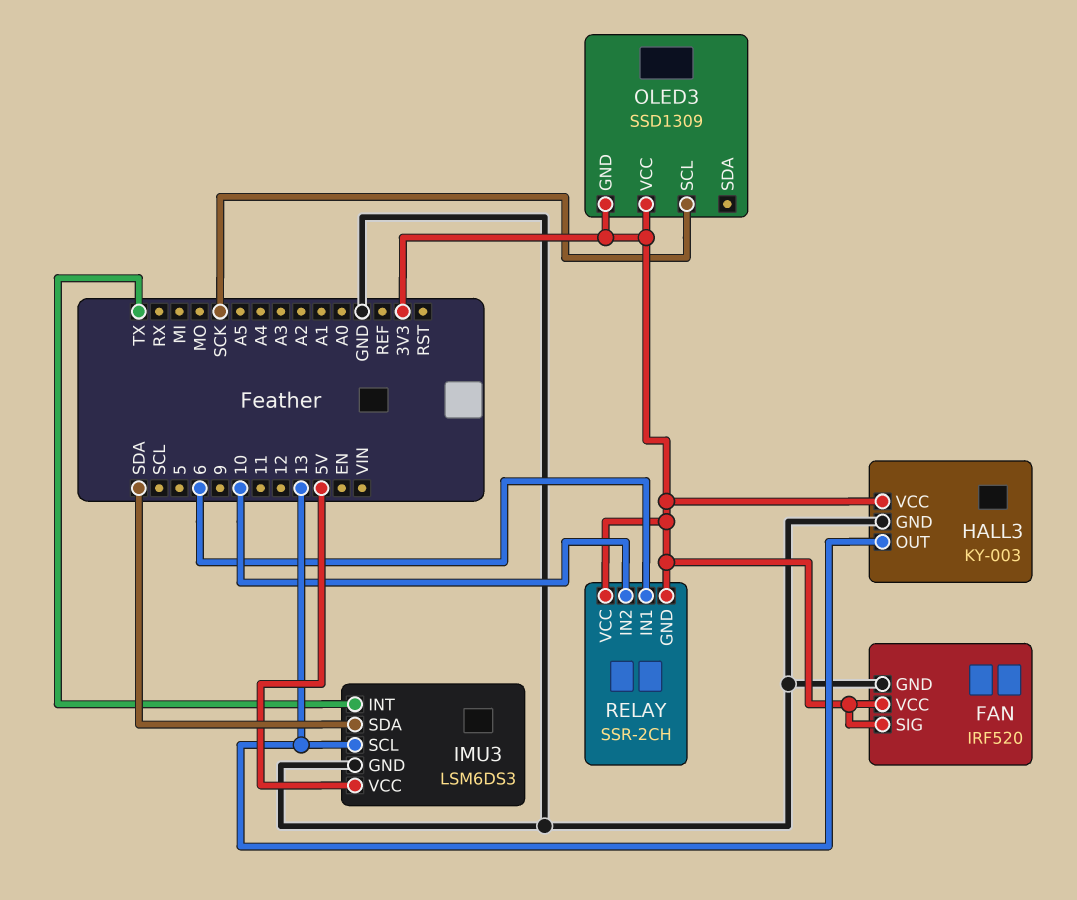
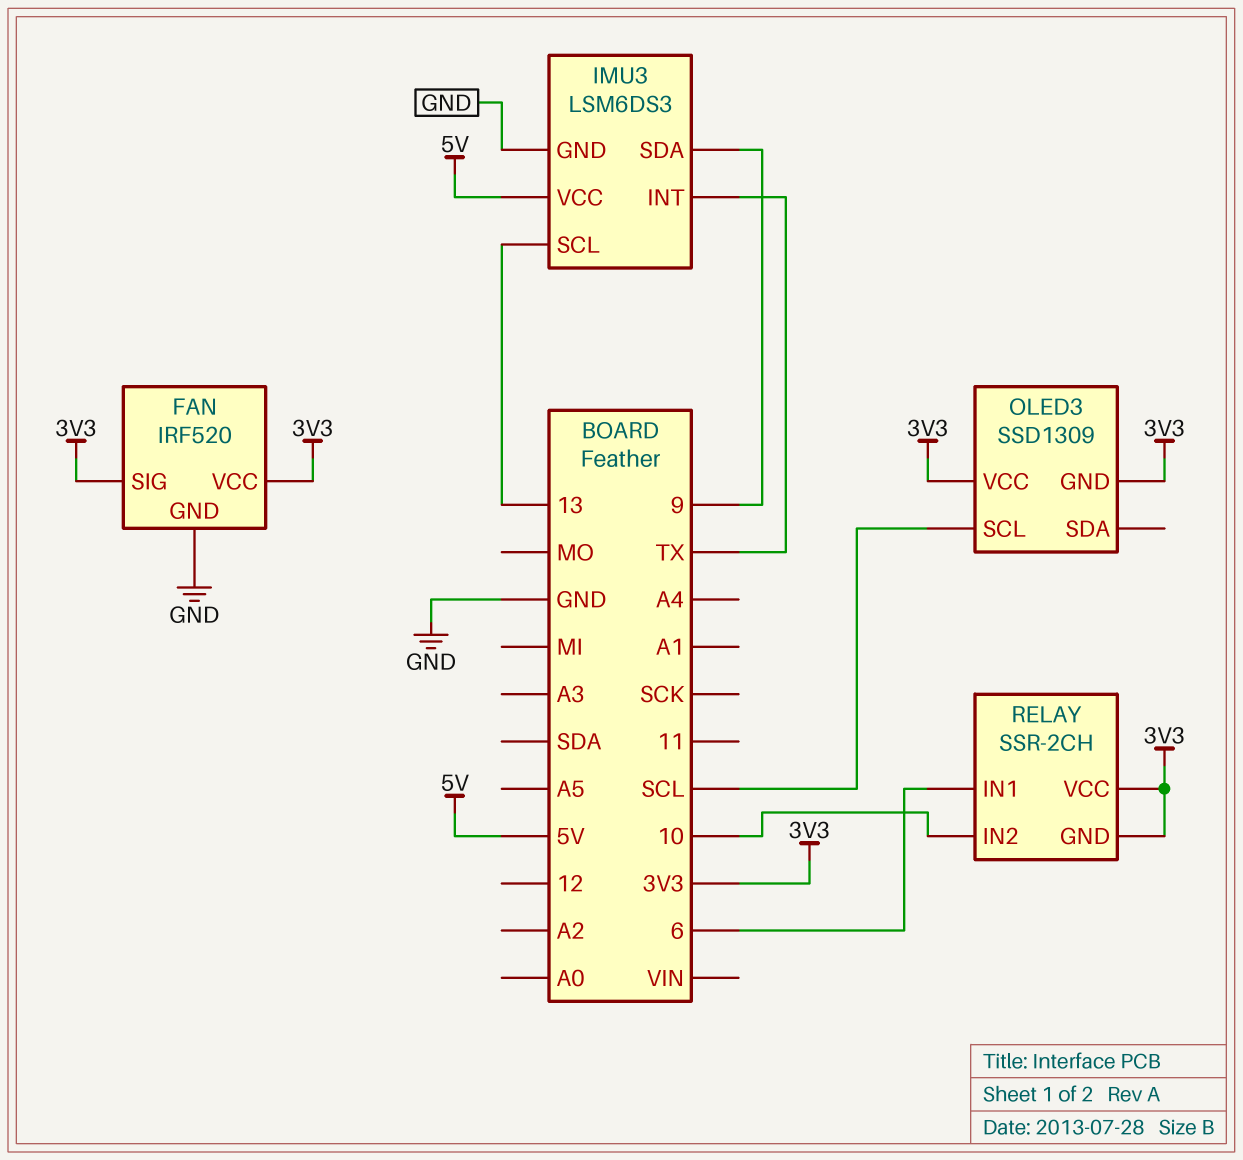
HALL3: KY-003 -> none
HALL3 pin GND: GND -> none
HALL3 pin OUT: 13 -> none
HALL3 pin VCC: 3V3 -> none
IMU3 pin SDA: SDA -> 9
OLED3 pin SCL: SCK -> SCL

